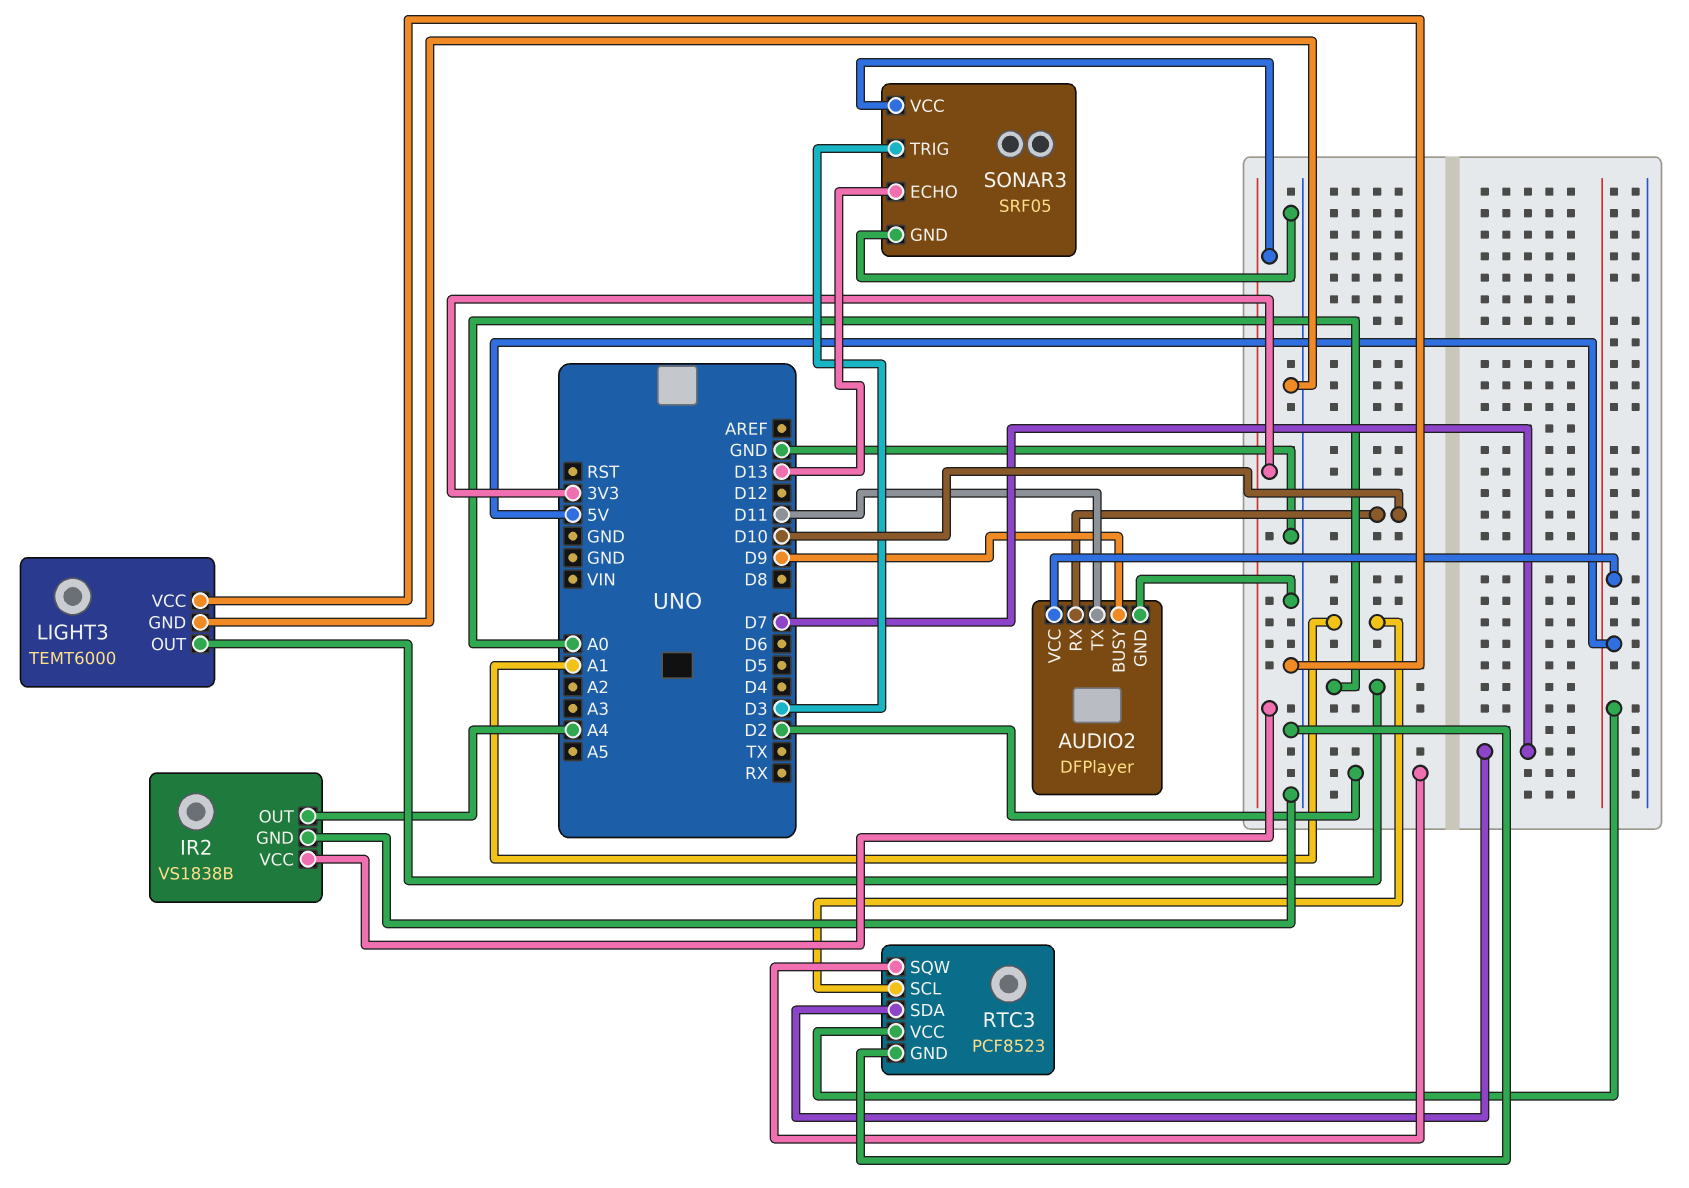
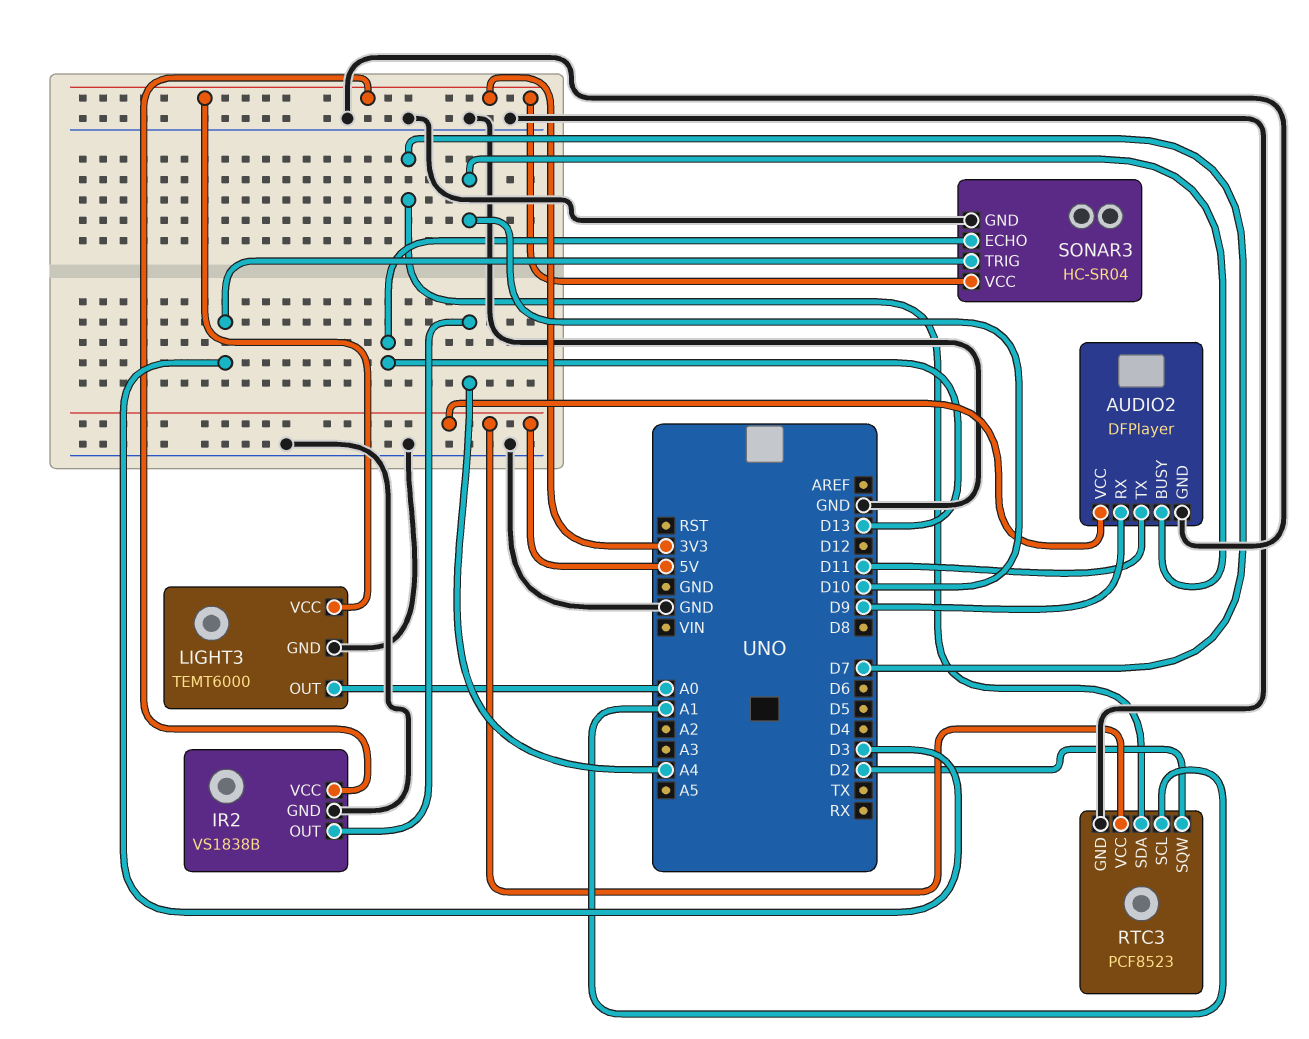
AUDIO2 pin BUSY: D9 -> D10
AUDIO2 pin RX: D10 -> D9
LIGHT3 pin VCC: GND -> 3V3
SONAR3: SRF05 -> HC-SR04

